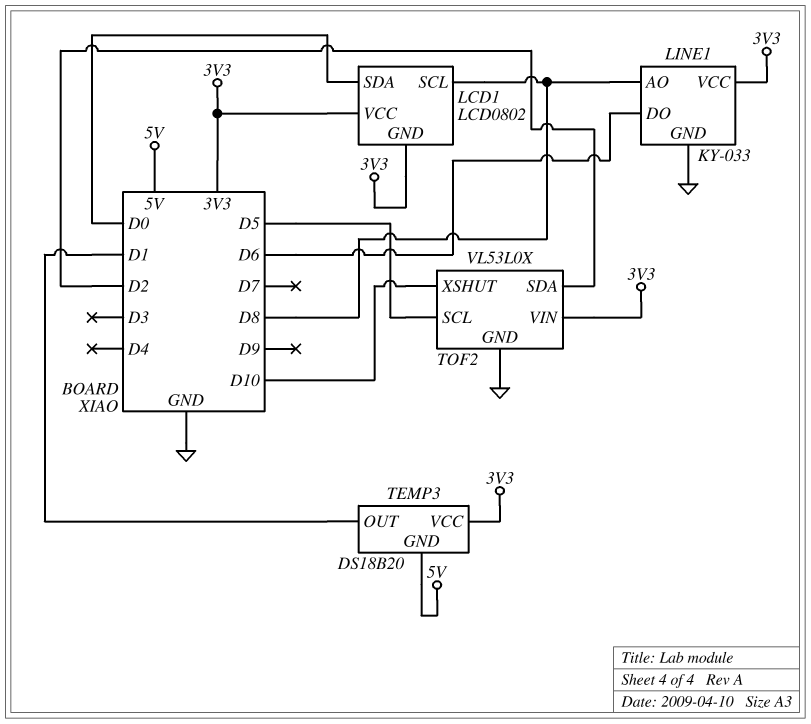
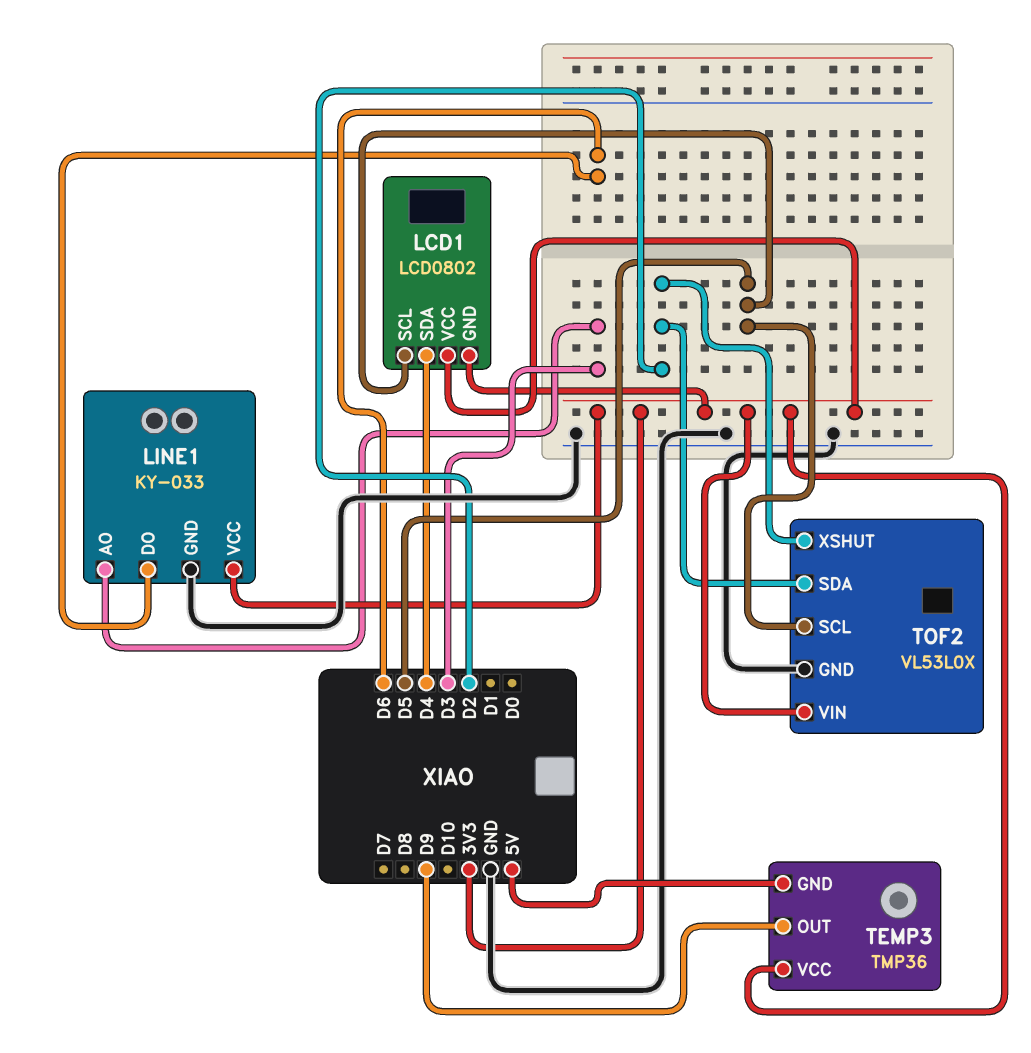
LCD1 pin SCL: D8 -> D5
LCD1 pin SDA: D0 -> D4
LINE1 pin AO: D8 -> D3
TEMP3: DS18B20 -> TMP36
TEMP3 pin OUT: D1 -> D9
TOF2 pin XSHUT: D10 -> D2

